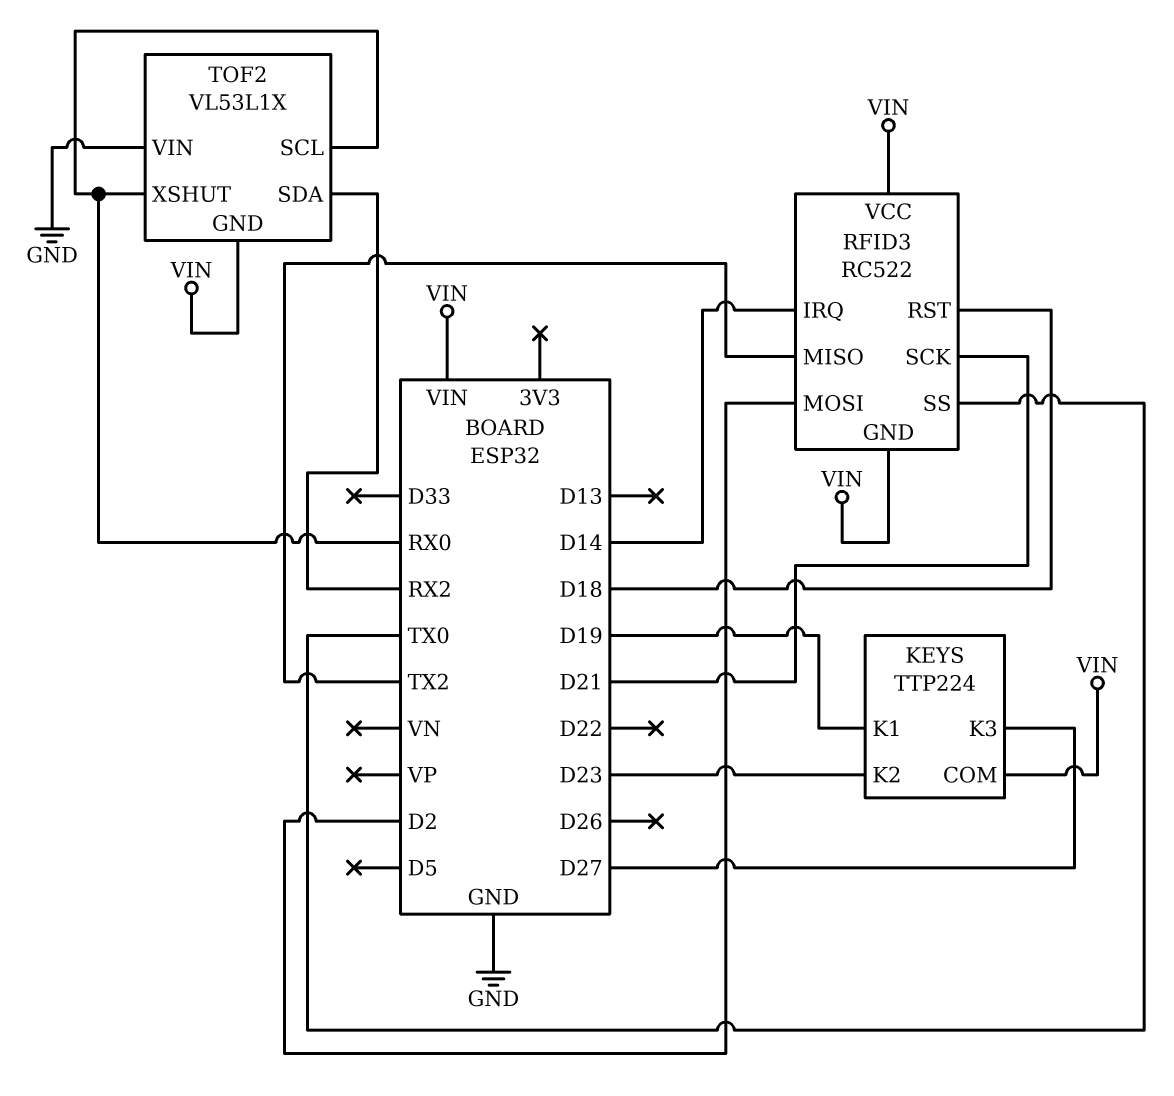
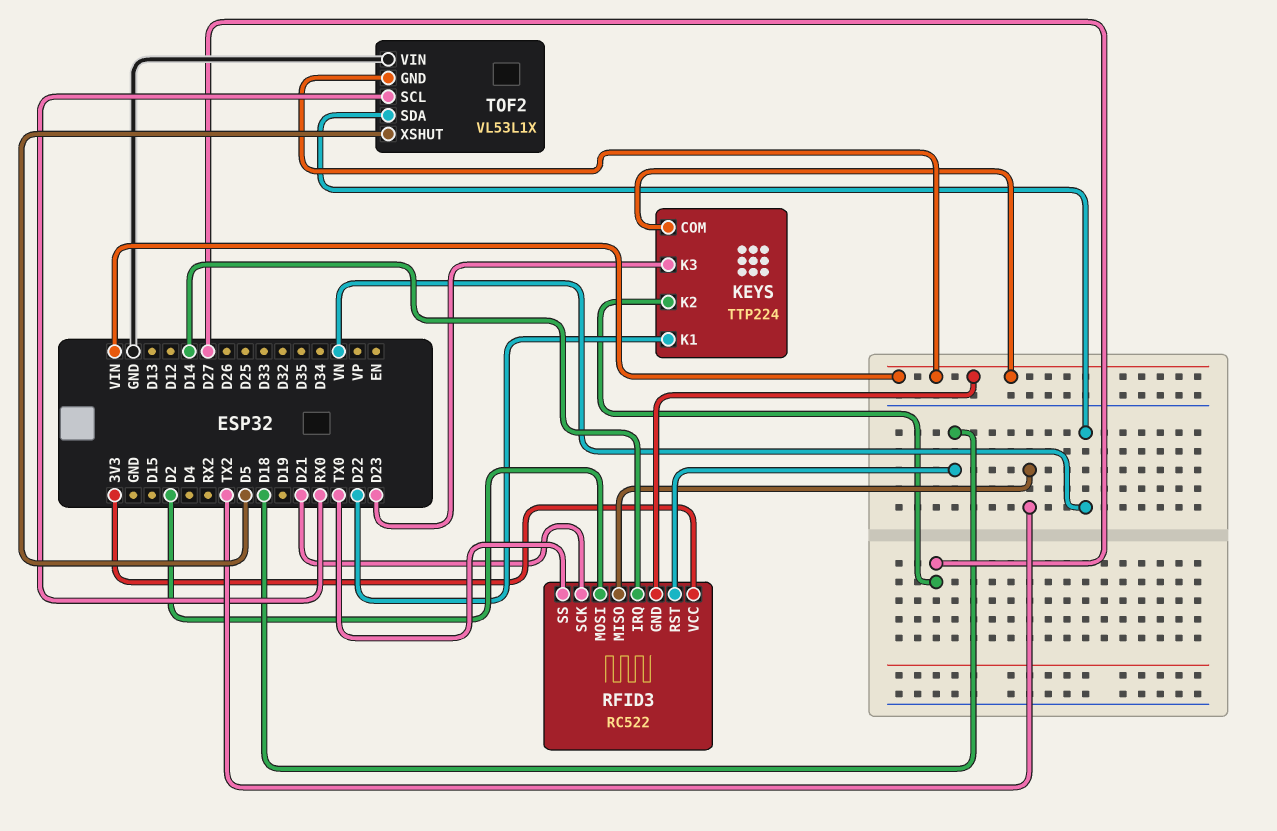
KEYS pin K1: D19 -> D22
KEYS pin K2: D23 -> D27
KEYS pin K3: D27 -> D23
RFID3 pin VCC: VIN -> 3V3
TOF2 pin SDA: RX2 -> VN
TOF2 pin XSHUT: RX0 -> D5

